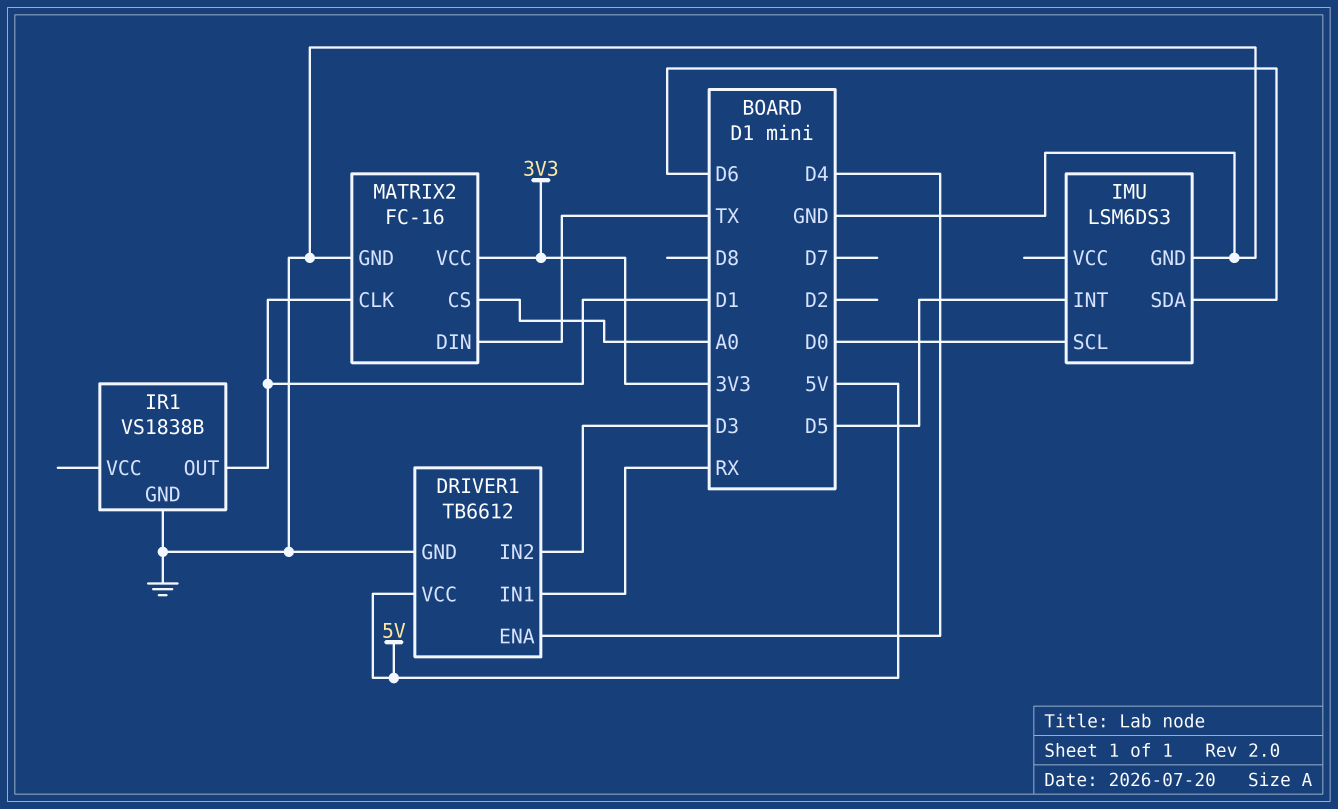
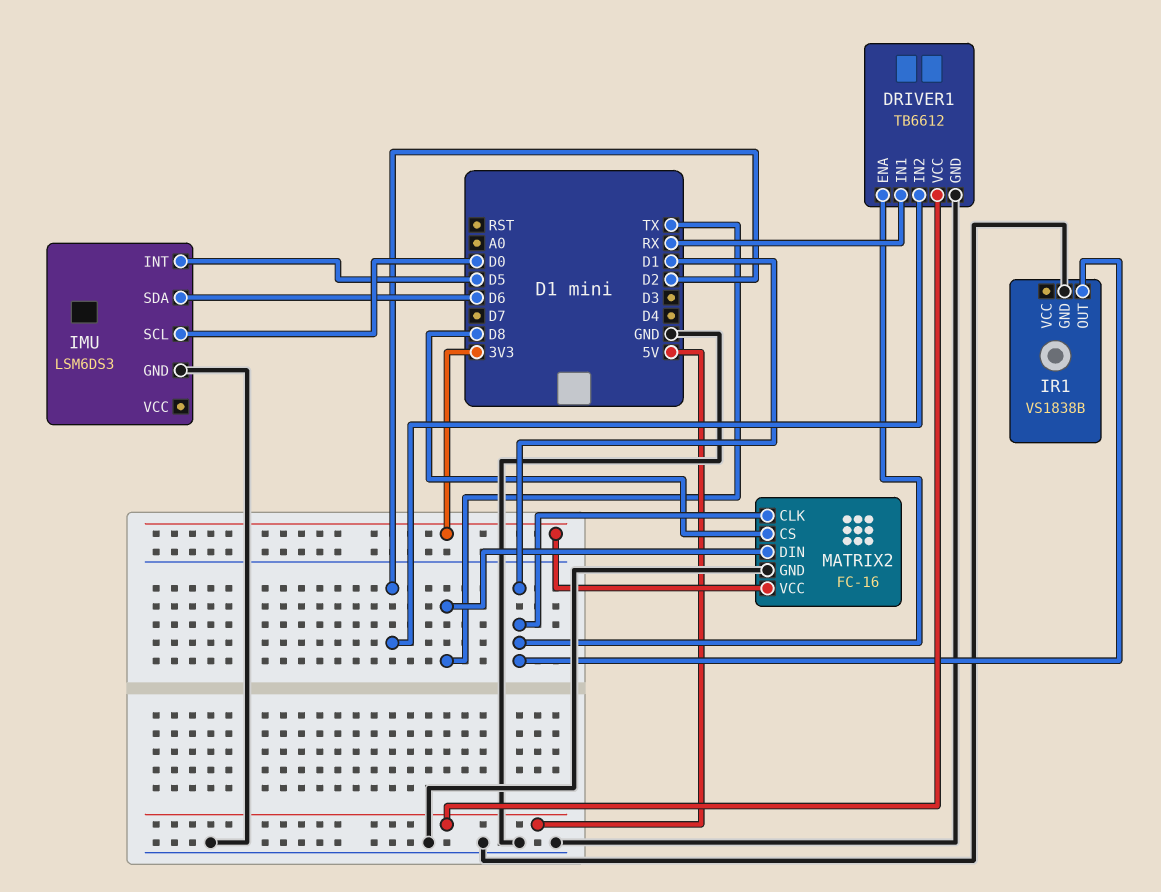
DRIVER1 pin ENA: D4 -> D1
DRIVER1 pin IN2: D3 -> D2
MATRIX2 pin CS: A0 -> D8

